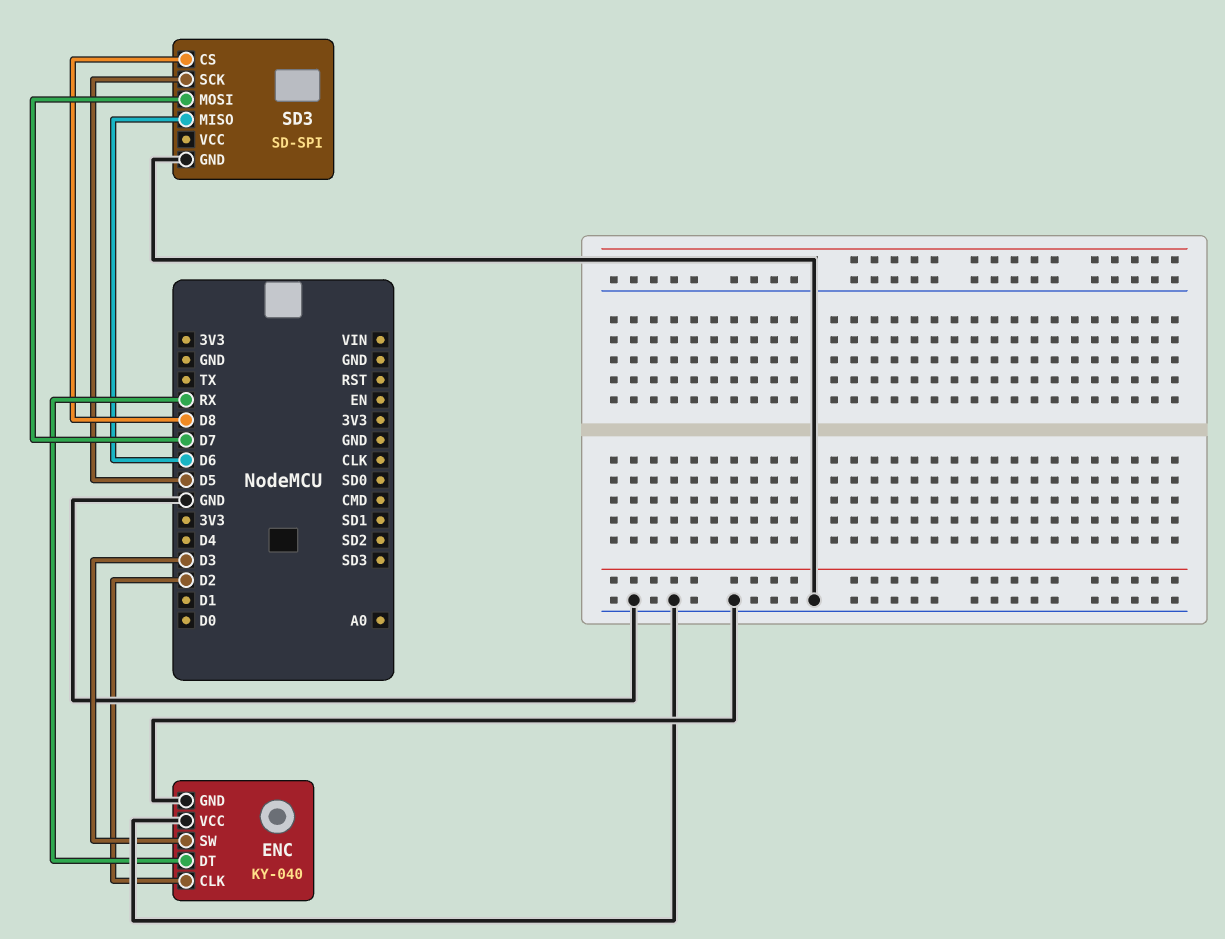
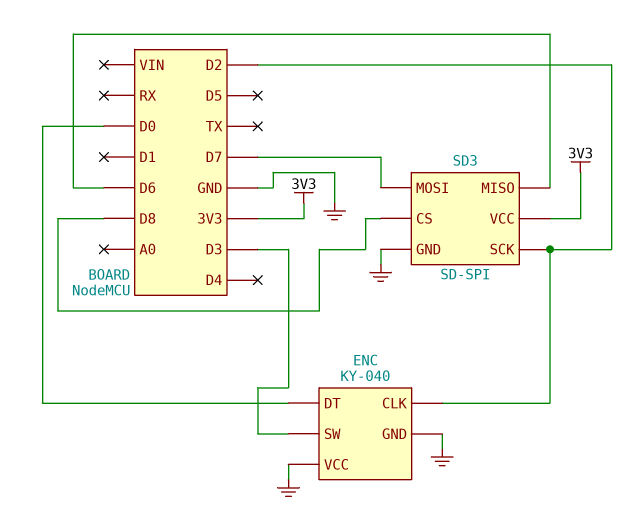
ENC pin DT: RX -> D0
SD3 pin SCK: D5 -> D2
SD3 pin VCC: none -> 3V3

